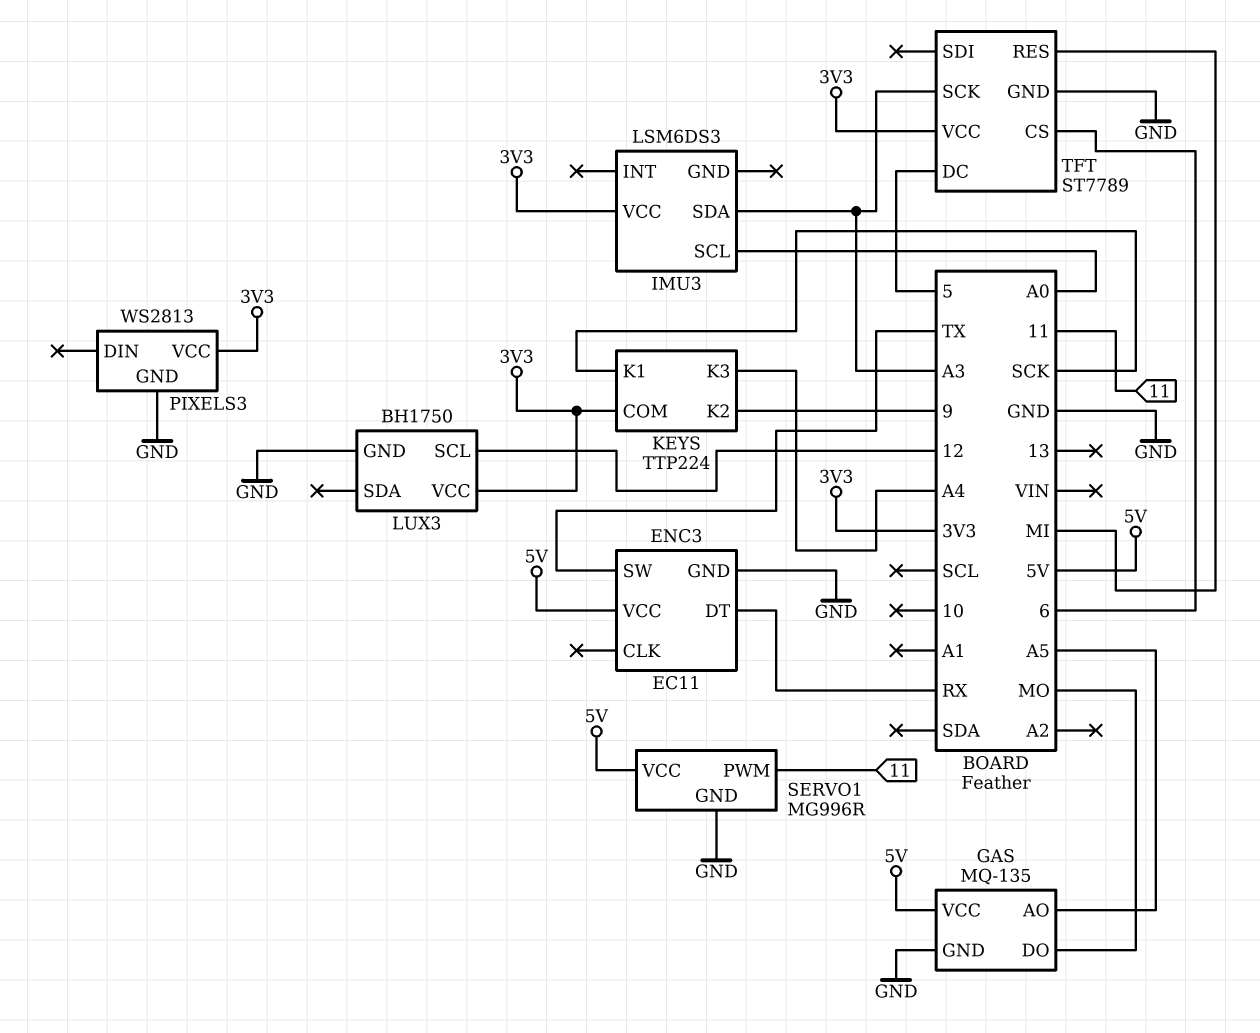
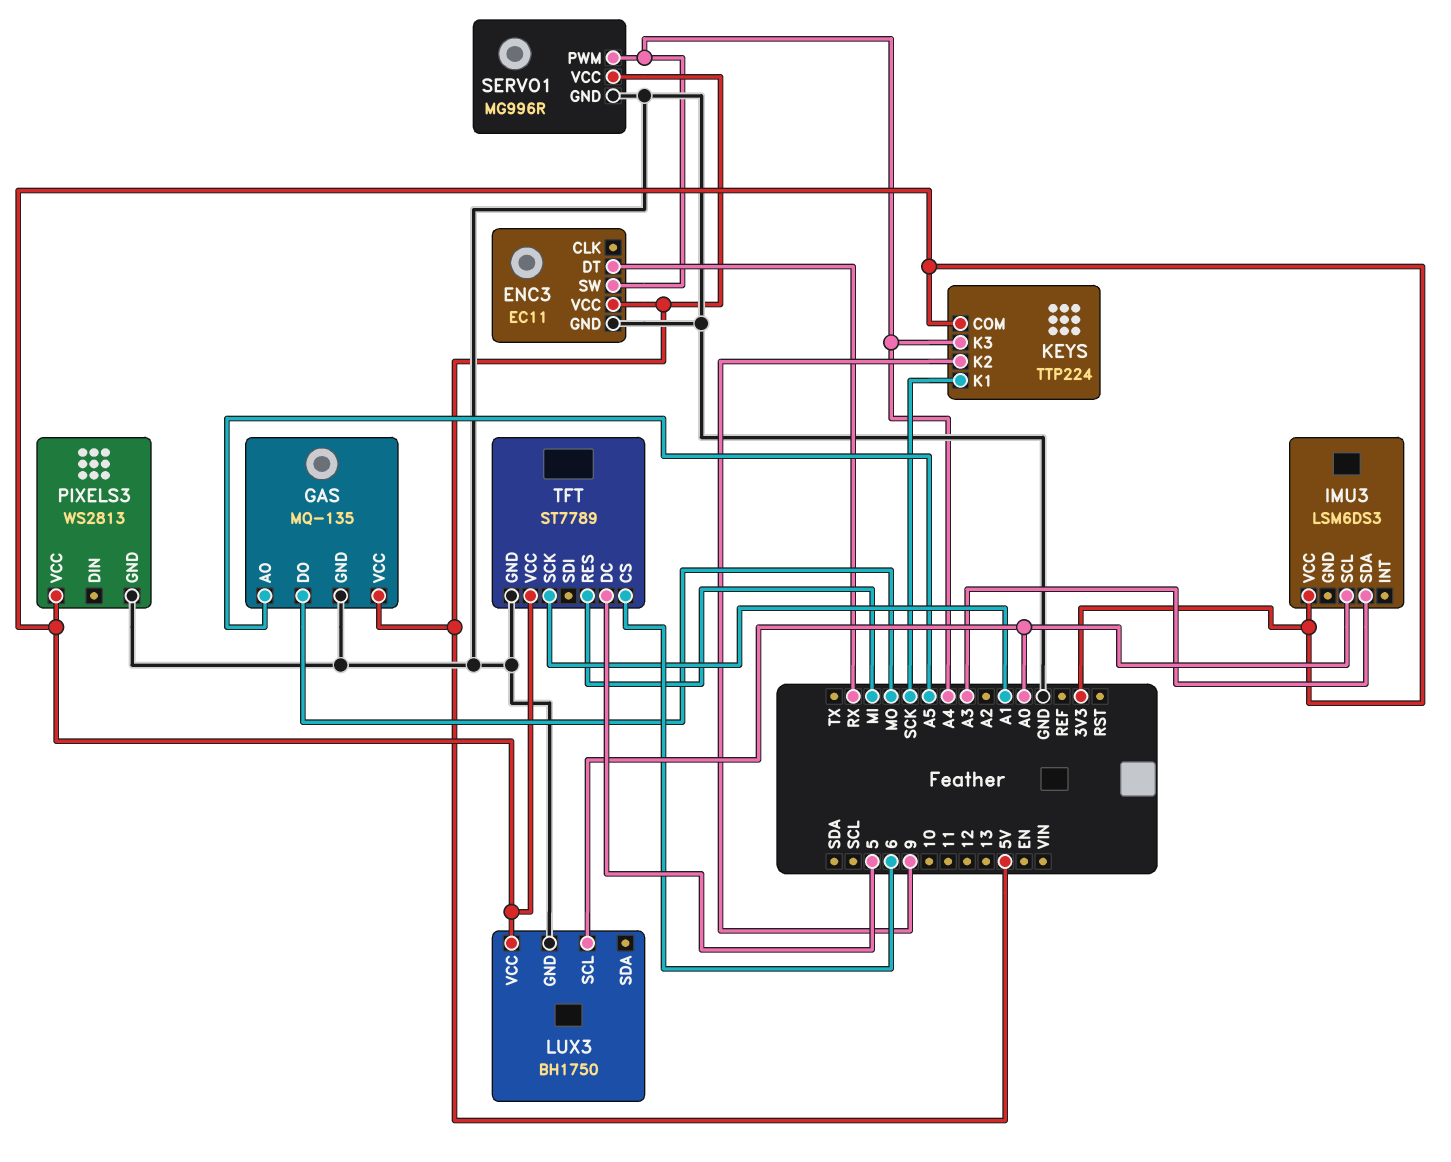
ENC3 pin SW: TX -> A4
LUX3 pin SCL: 12 -> A0
SERVO1 pin PWM: 11 -> A4
TFT pin SCK: A3 -> A1

